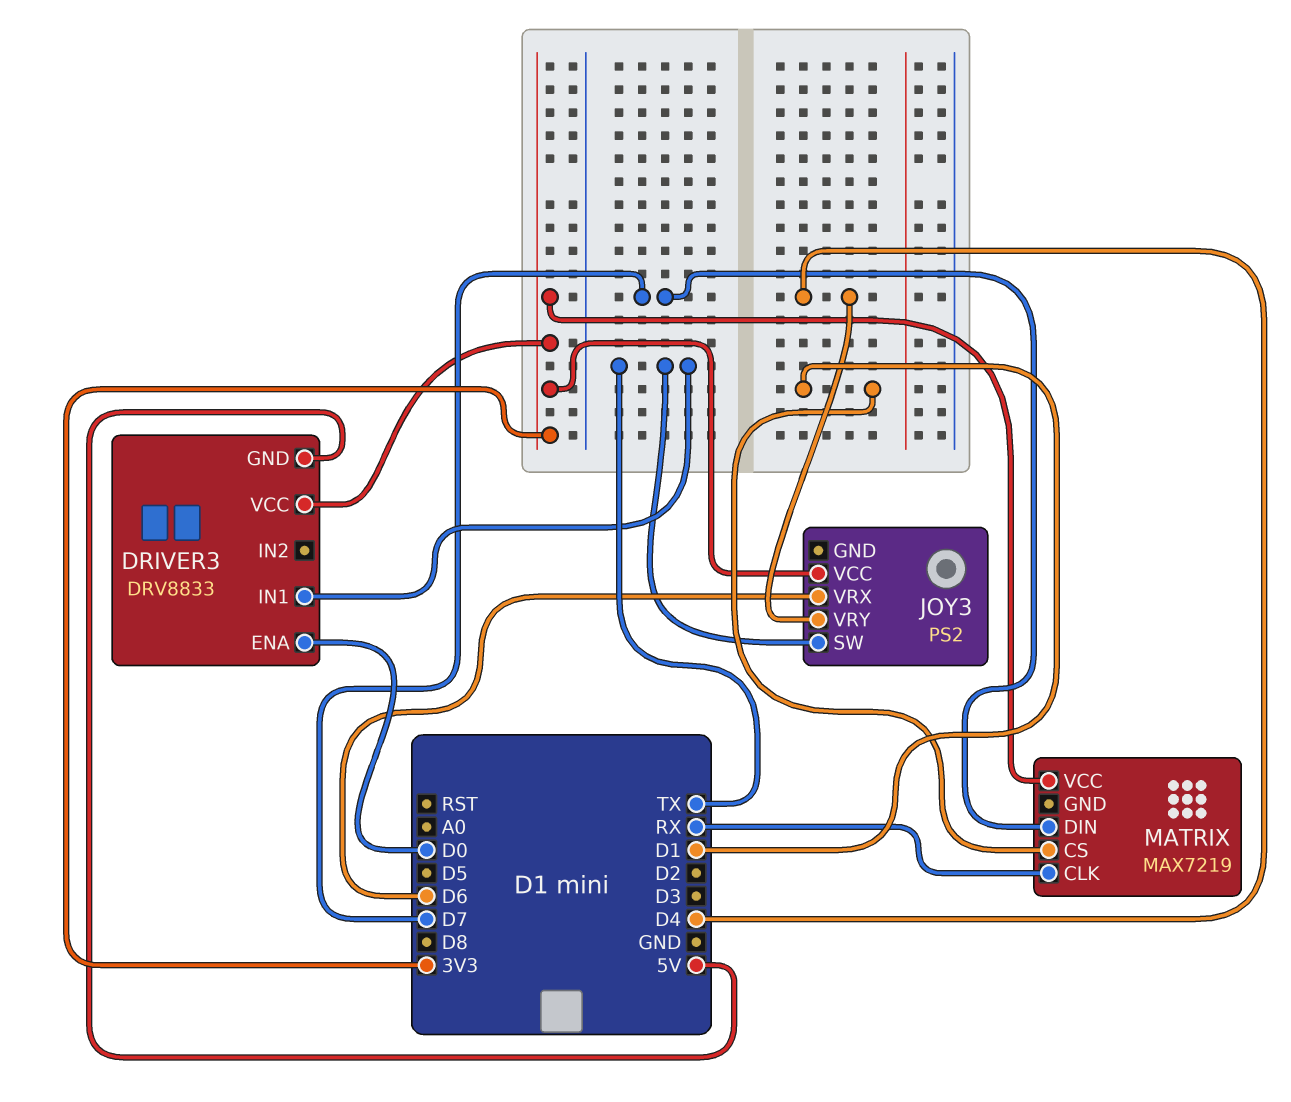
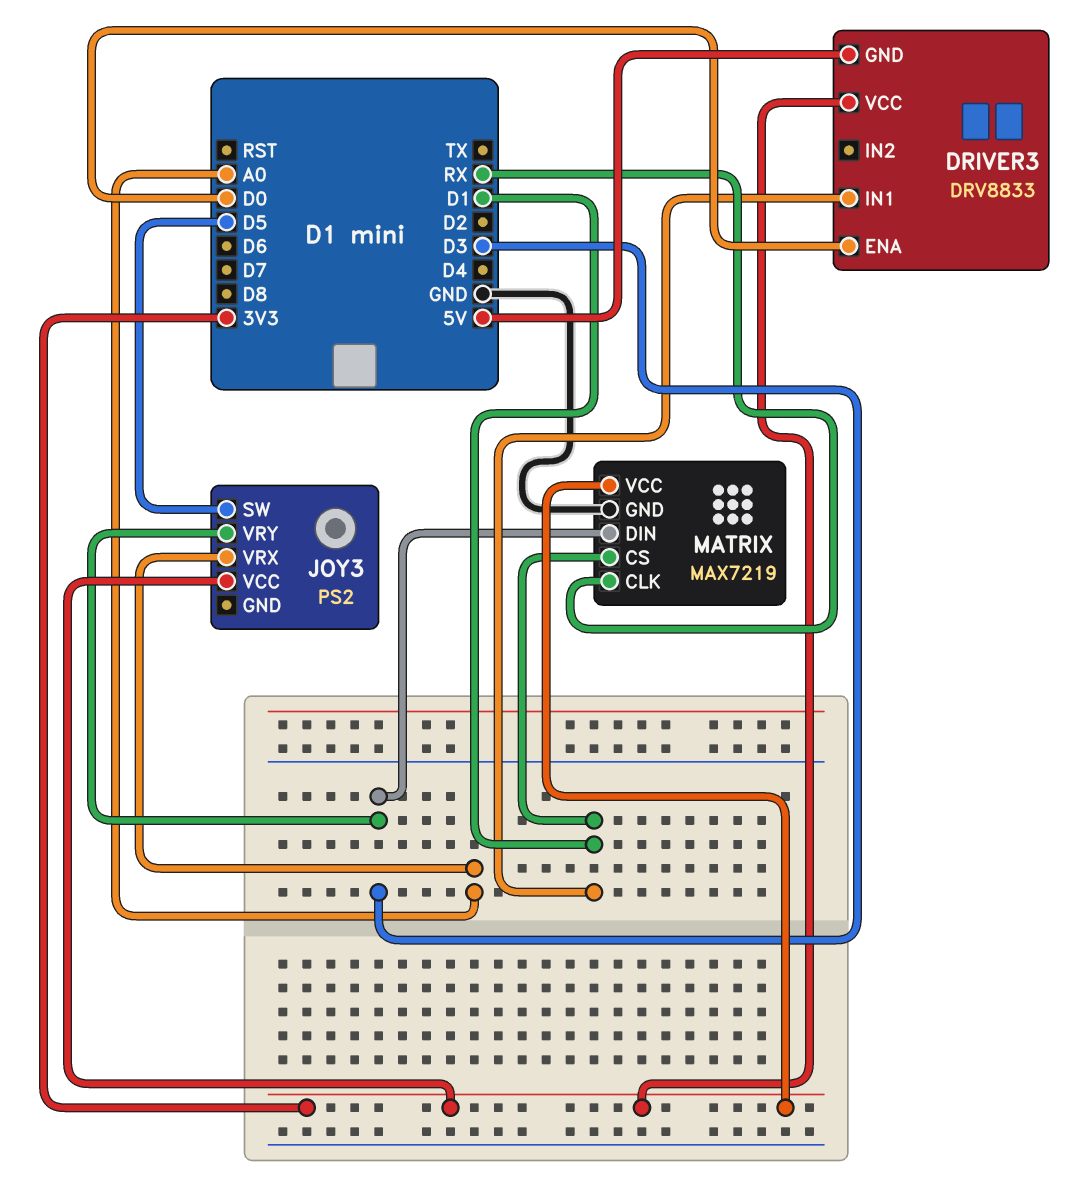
DRIVER3 pin IN1: TX -> D1
JOY3 pin SW: TX -> D5
JOY3 pin VRX: D6 -> A0
JOY3 pin VRY: D4 -> D3
MATRIX pin DIN: D7 -> D3
MATRIX pin GND: none -> GND

